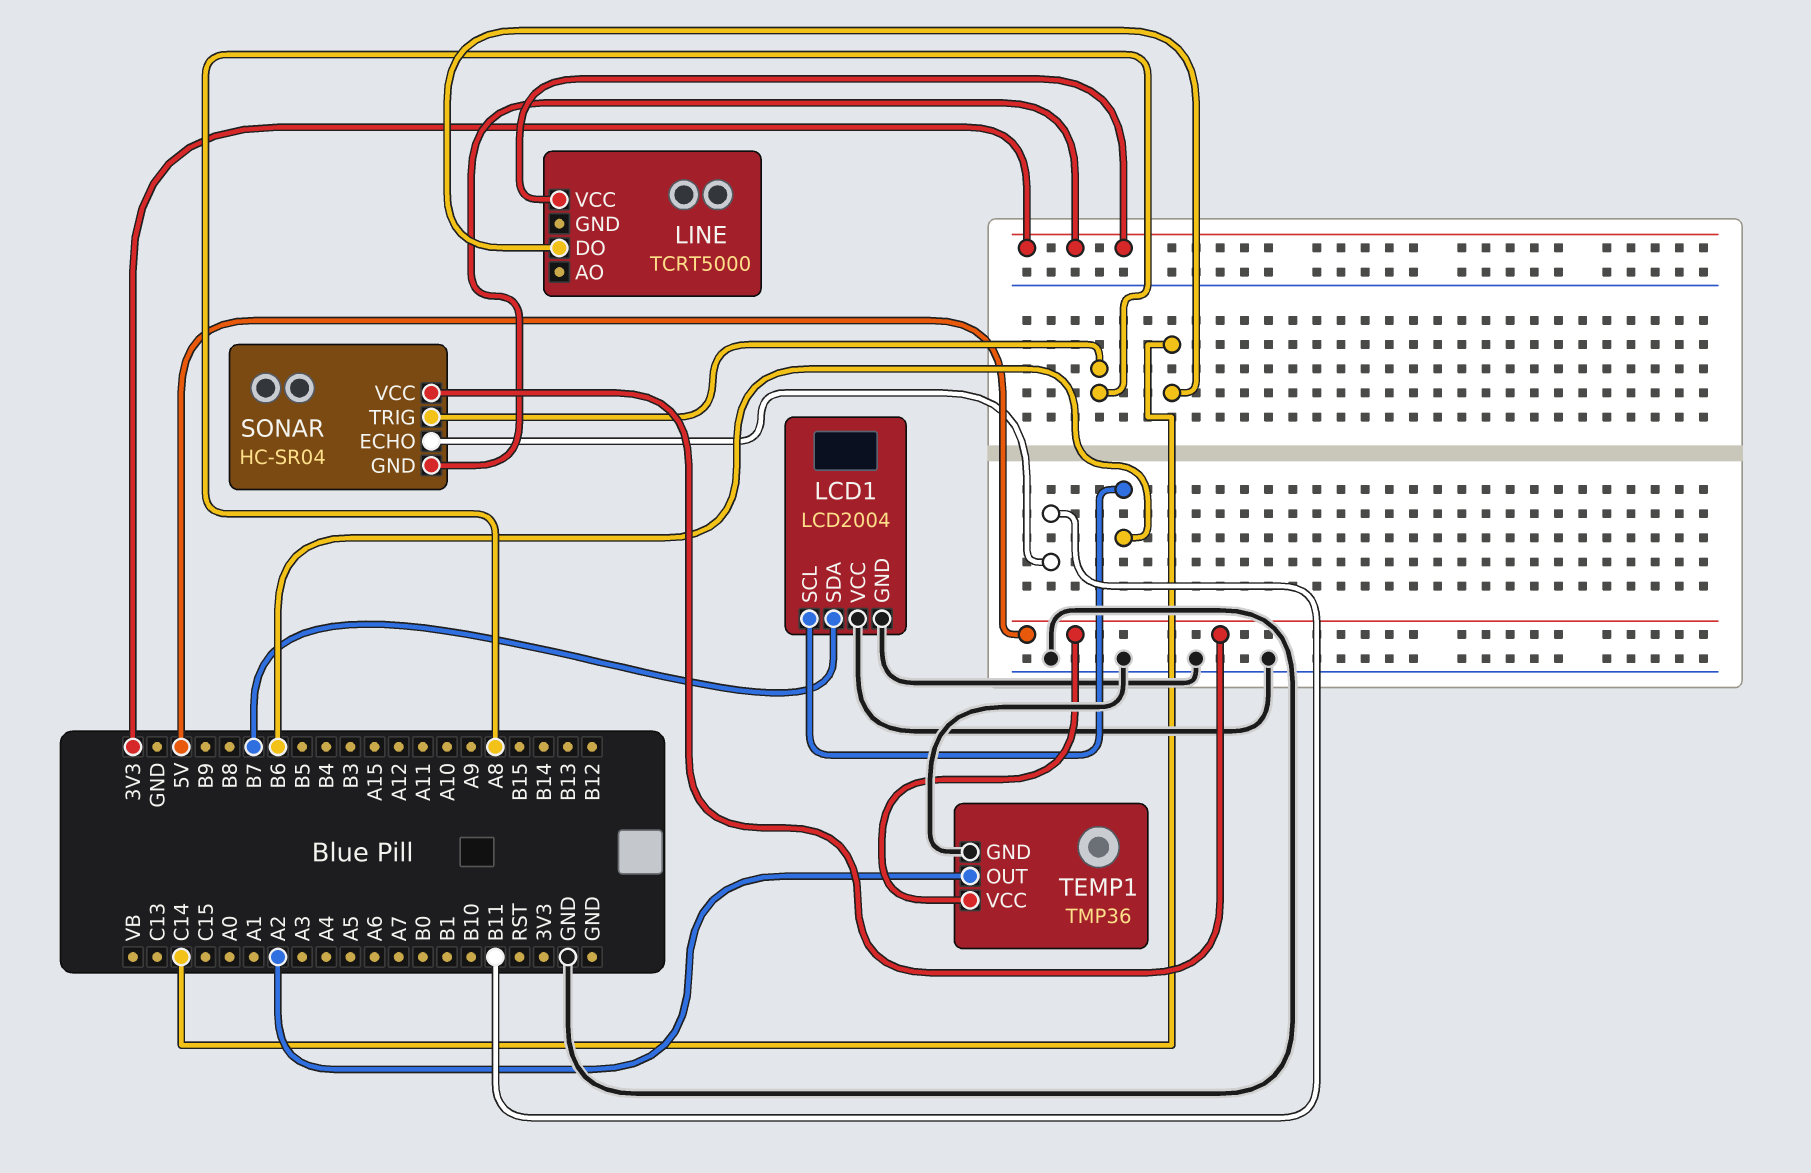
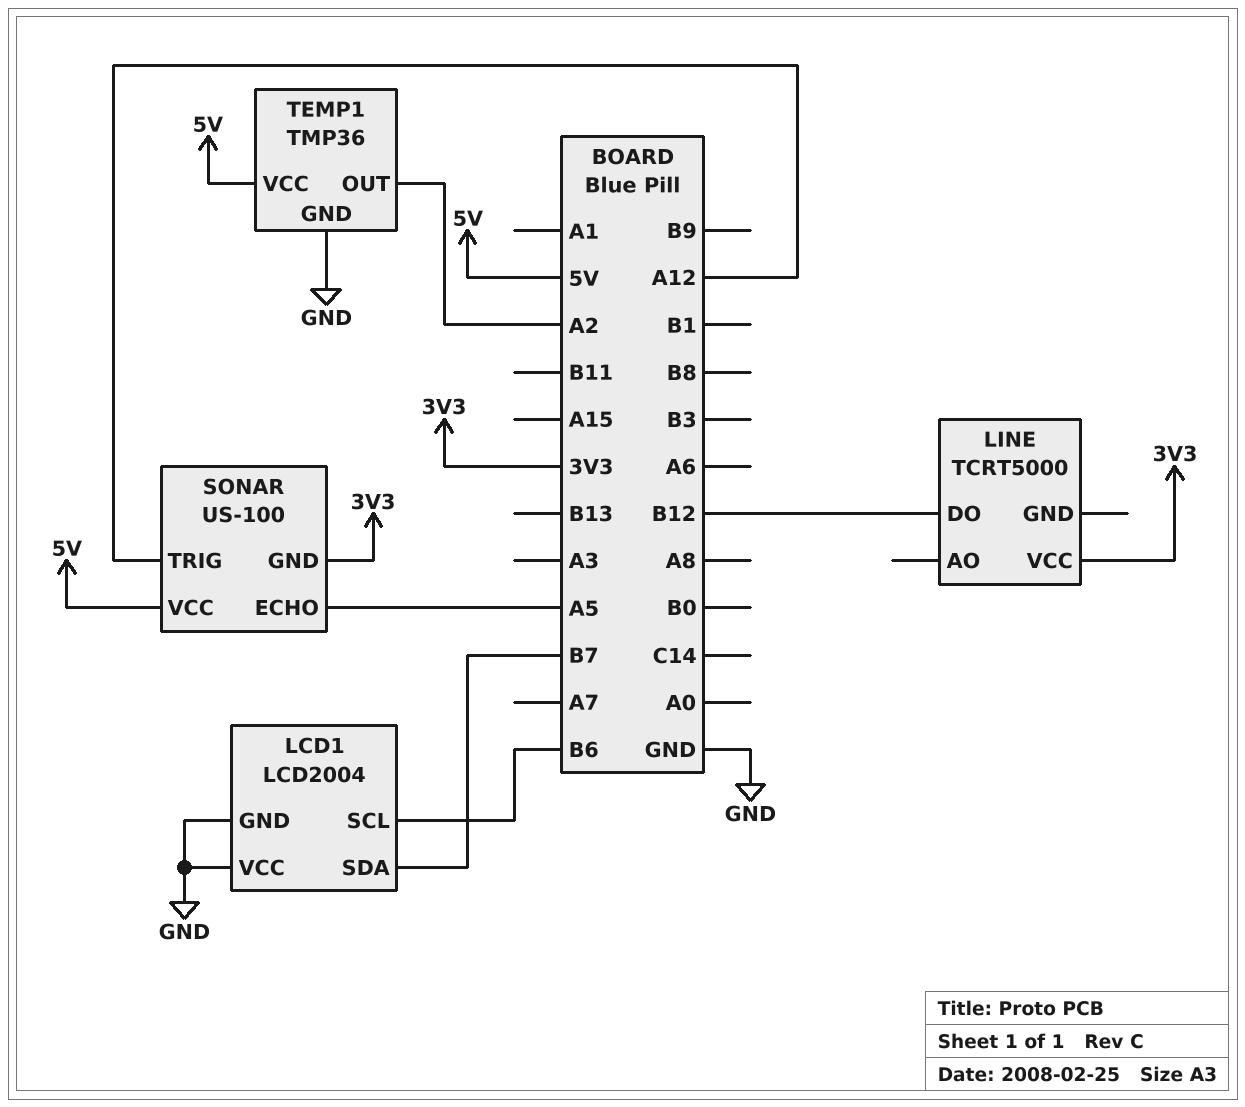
LINE pin DO: C14 -> B12
SONAR: HC-SR04 -> US-100
SONAR pin ECHO: B11 -> A5
SONAR pin TRIG: A8 -> A12

